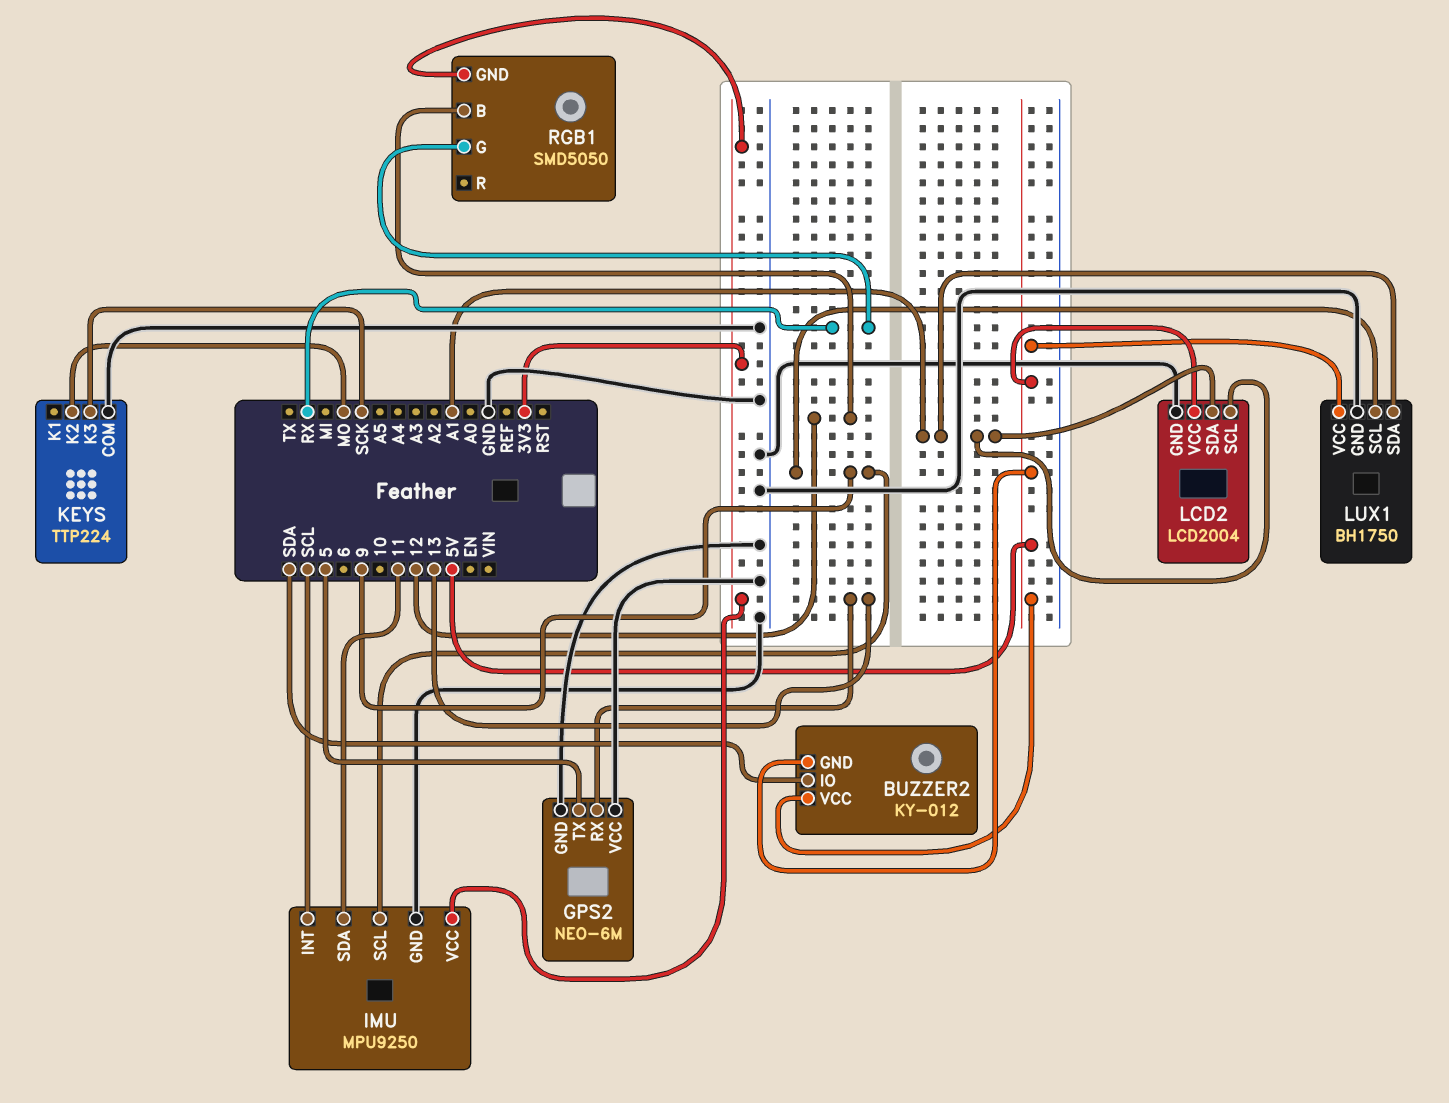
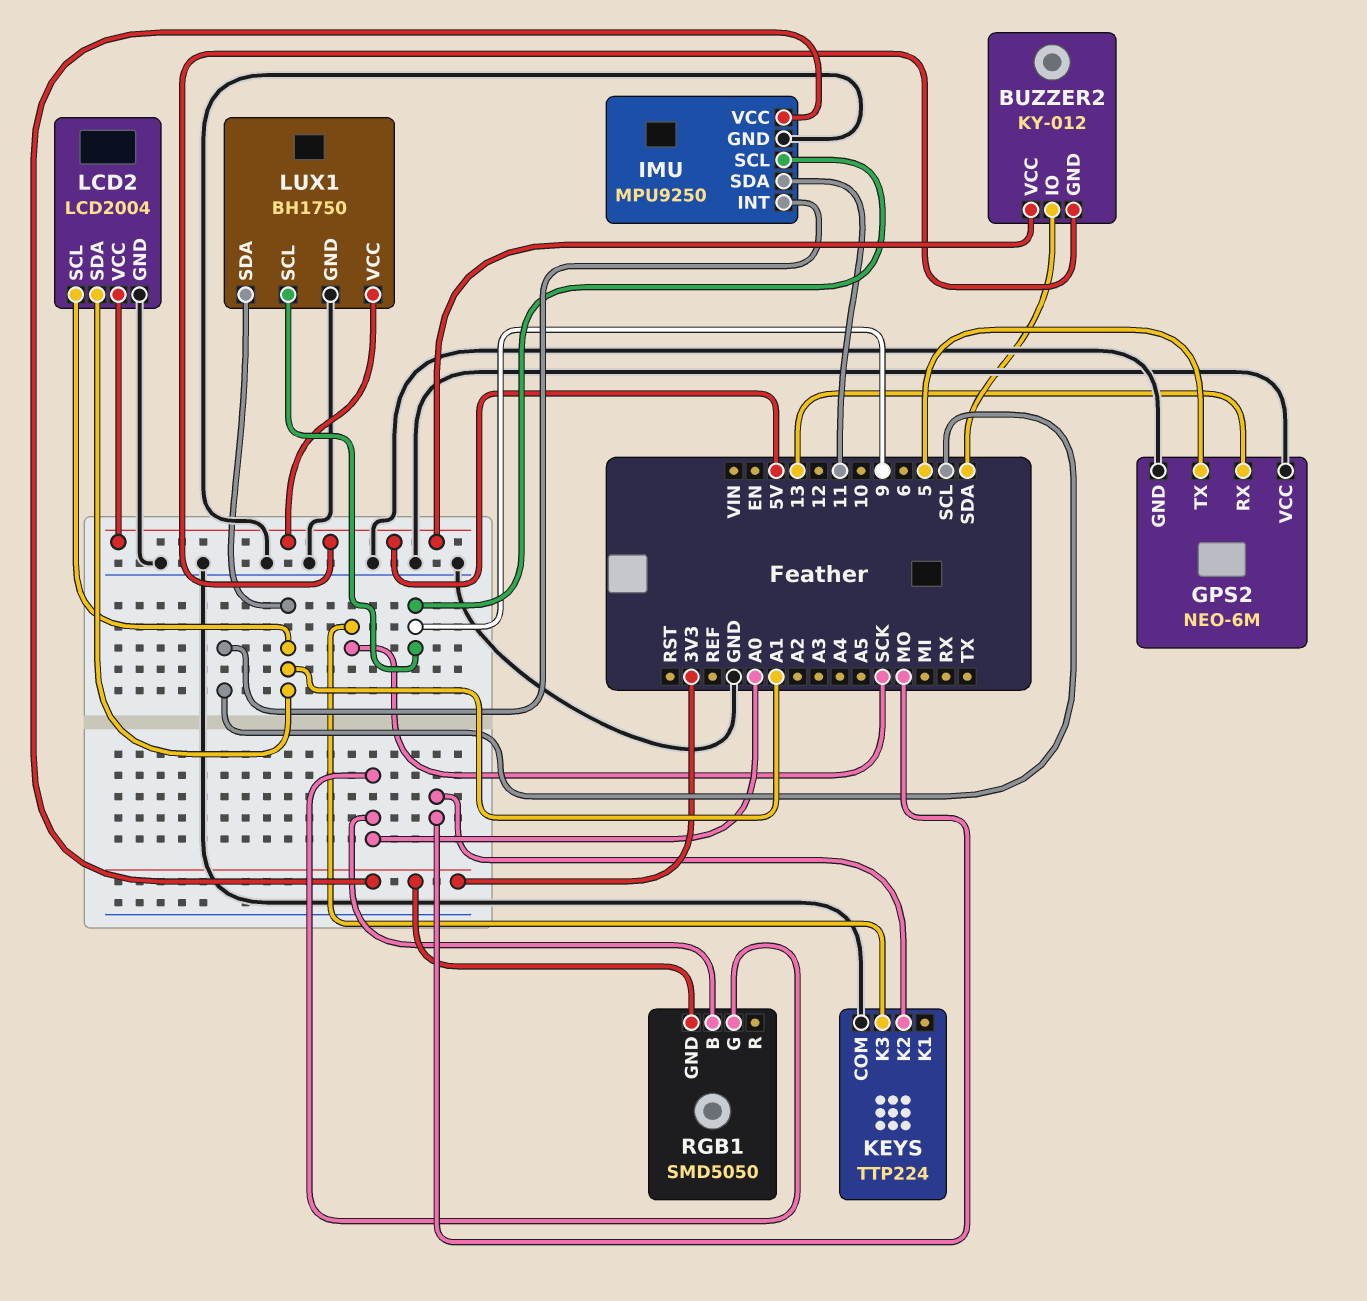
RGB1 pin B: 12 -> A0
RGB1 pin G: RX -> A0

